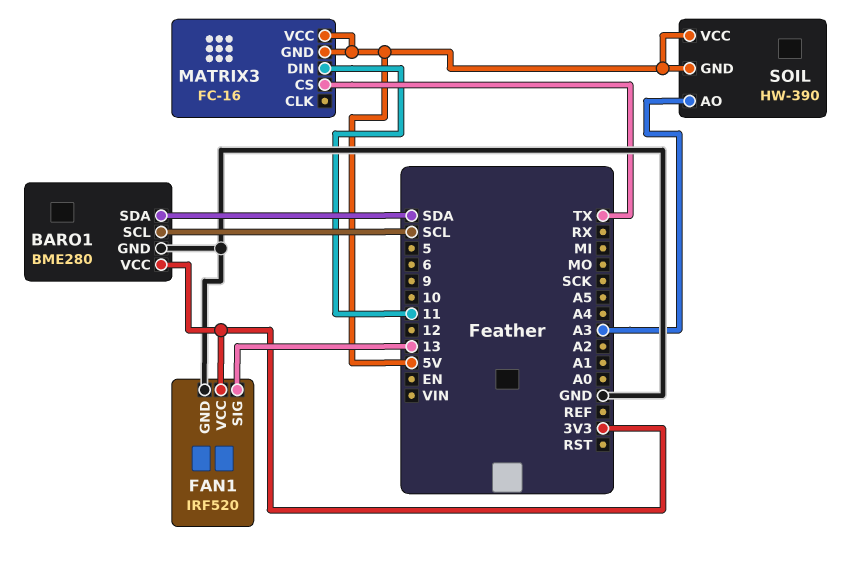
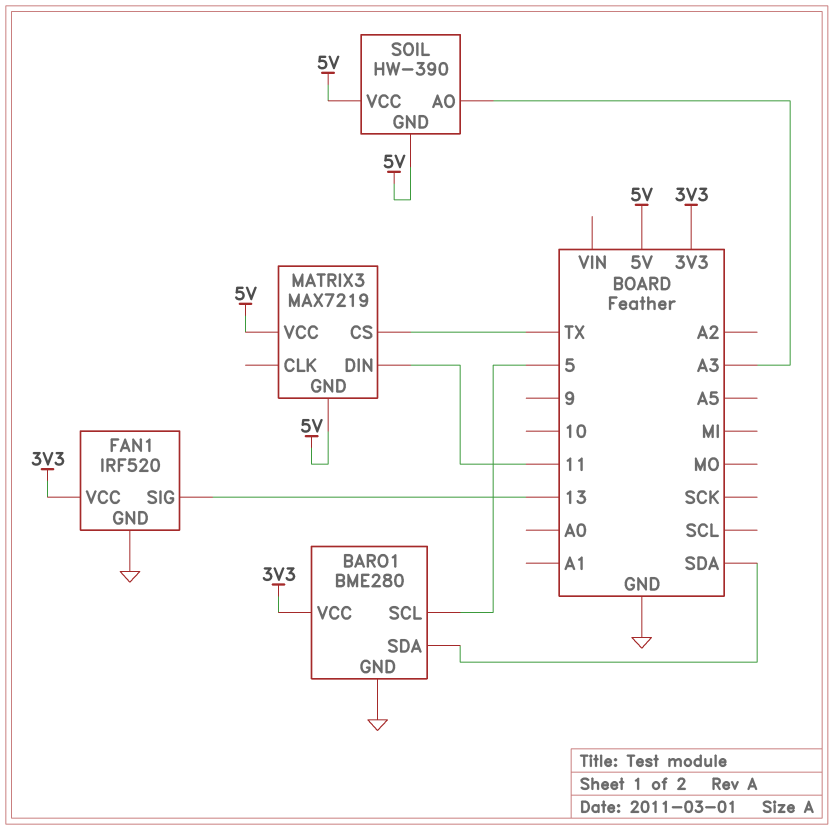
BARO1 pin SCL: SCL -> 5
MATRIX3: FC-16 -> MAX7219

